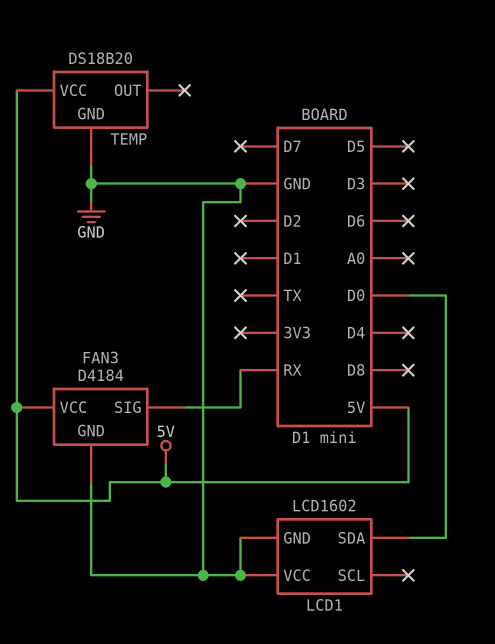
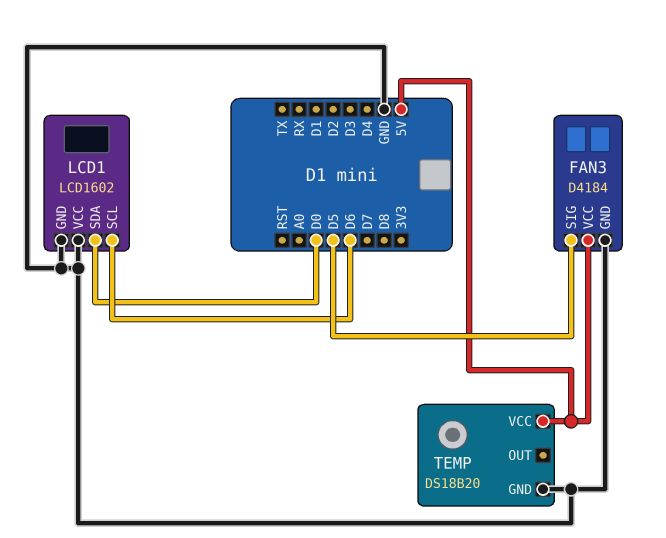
FAN3 pin SIG: RX -> D5
LCD1 pin SCL: none -> D6

